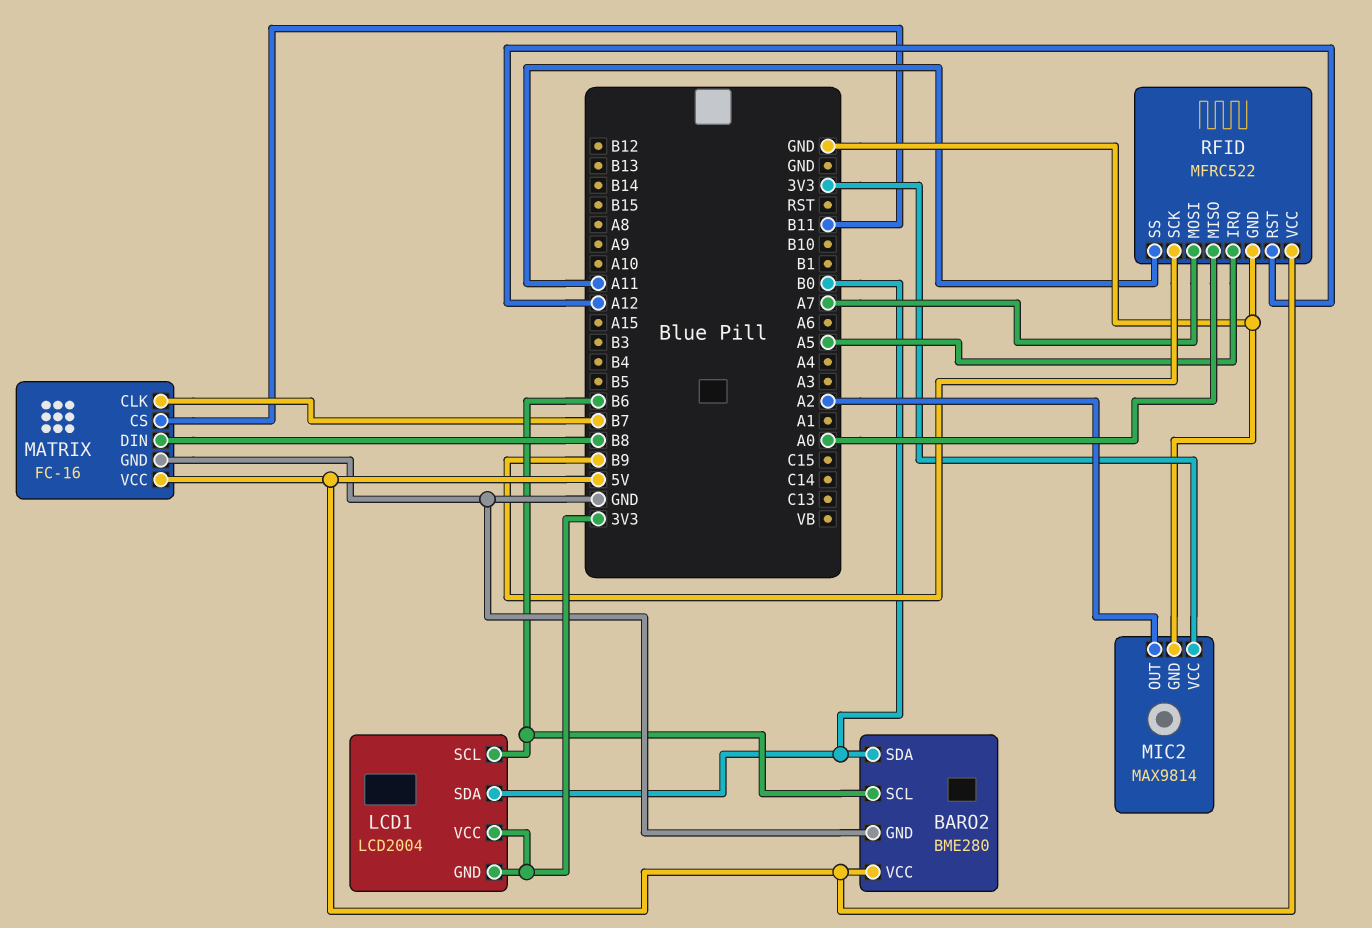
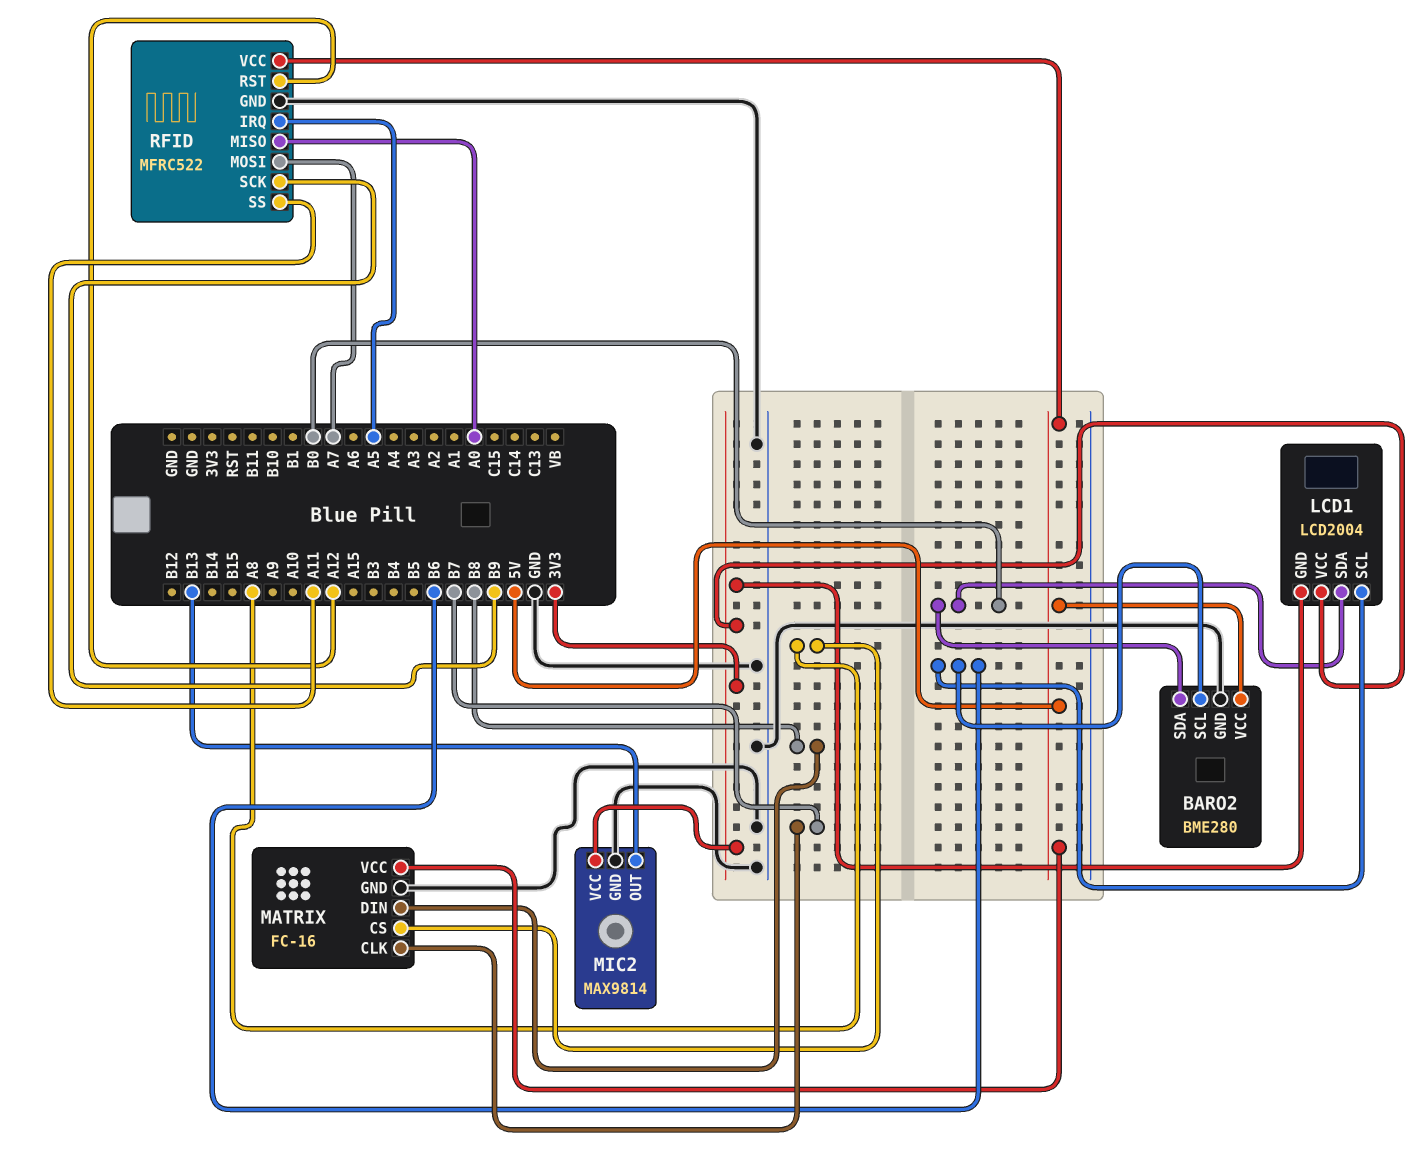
MATRIX pin CS: B11 -> A8
MIC2 pin OUT: A2 -> B13

